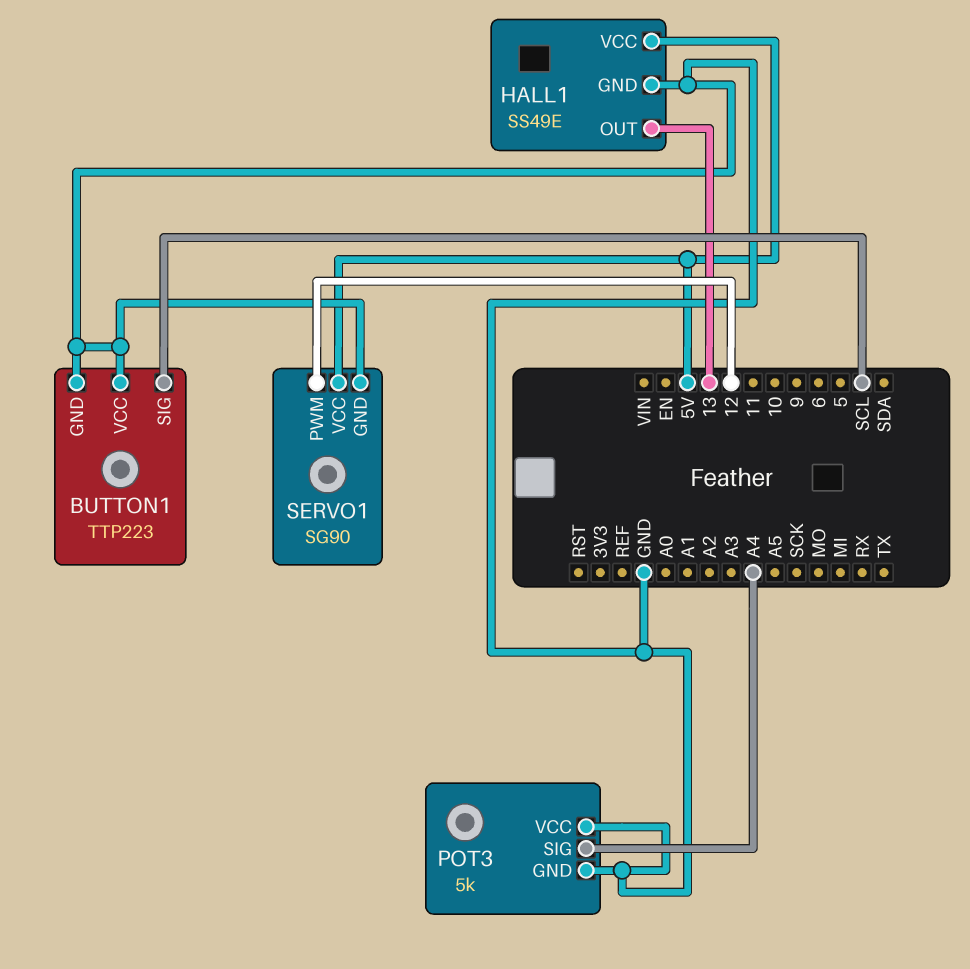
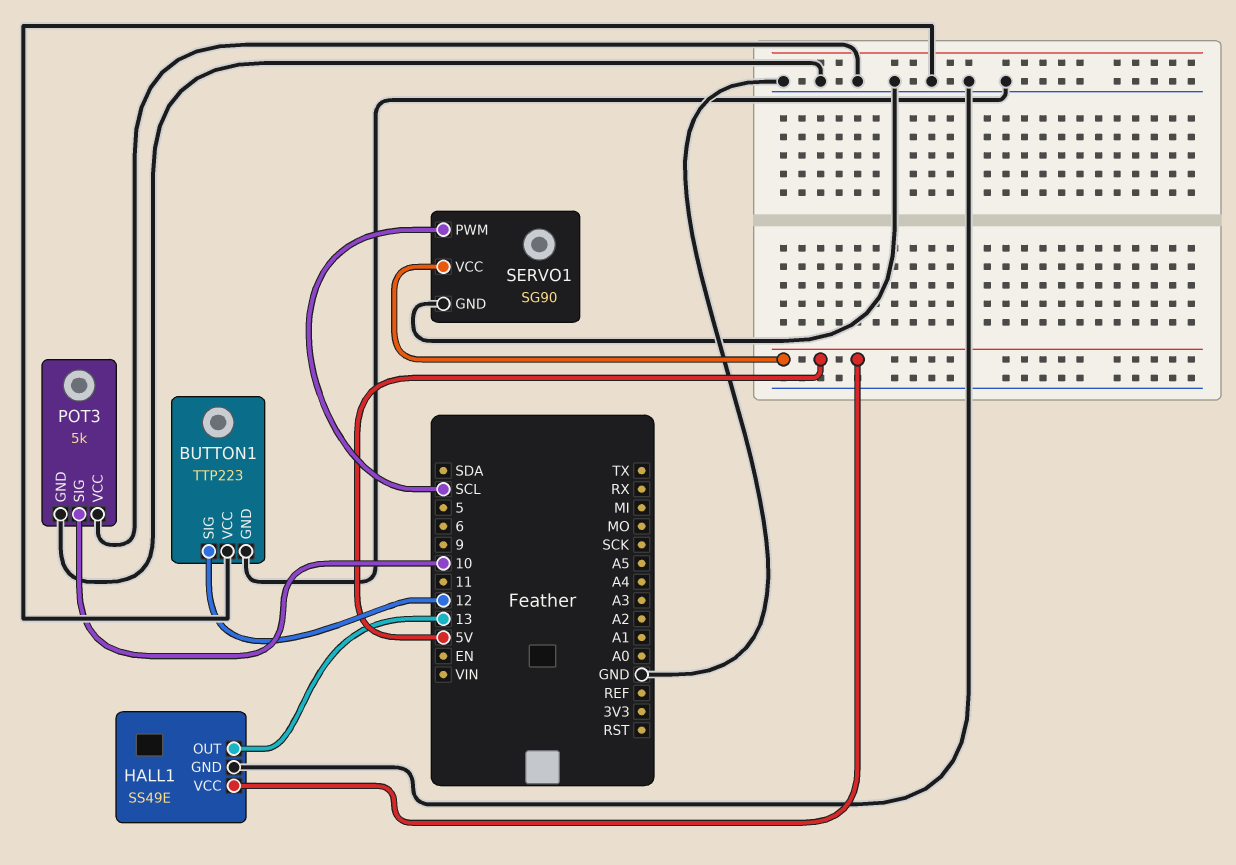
BUTTON1 pin SIG: SCL -> 12
POT3 pin SIG: A4 -> 10
SERVO1 pin PWM: 12 -> SCL

